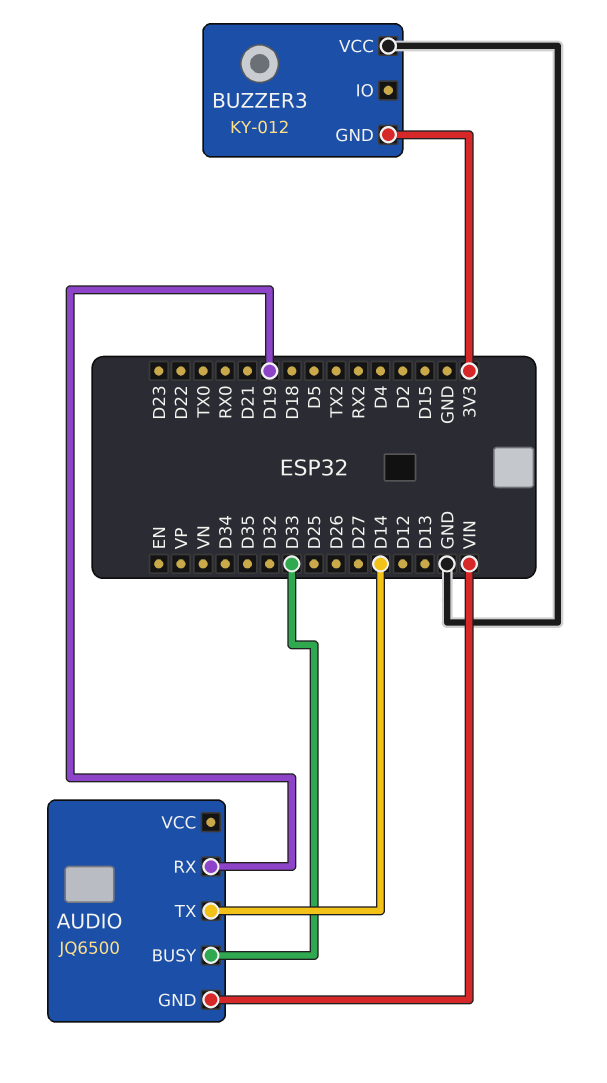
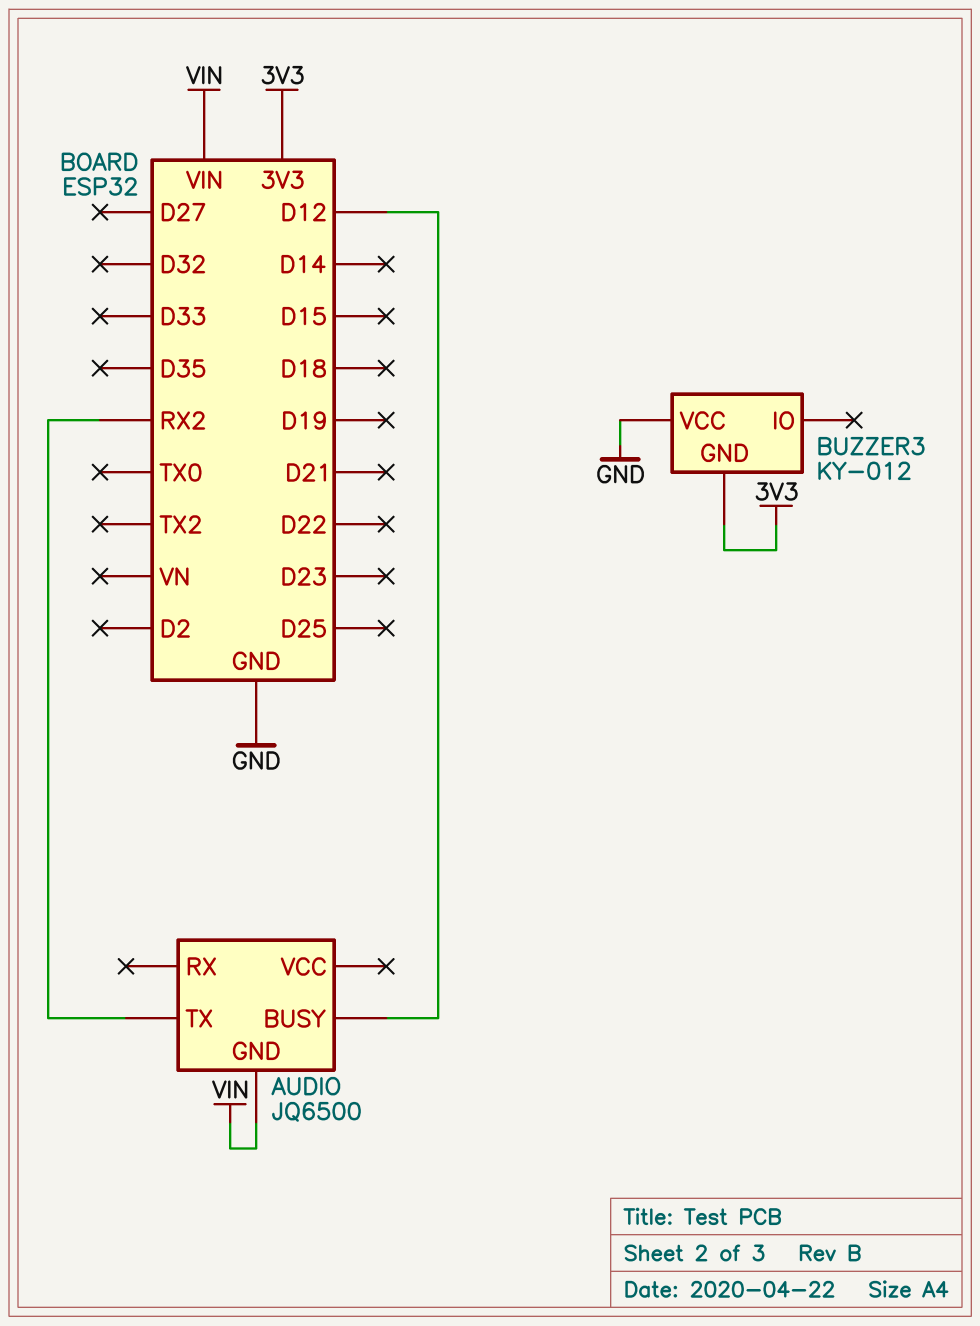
AUDIO pin BUSY: D33 -> D12
AUDIO pin RX: D19 -> none
AUDIO pin TX: D14 -> RX2

